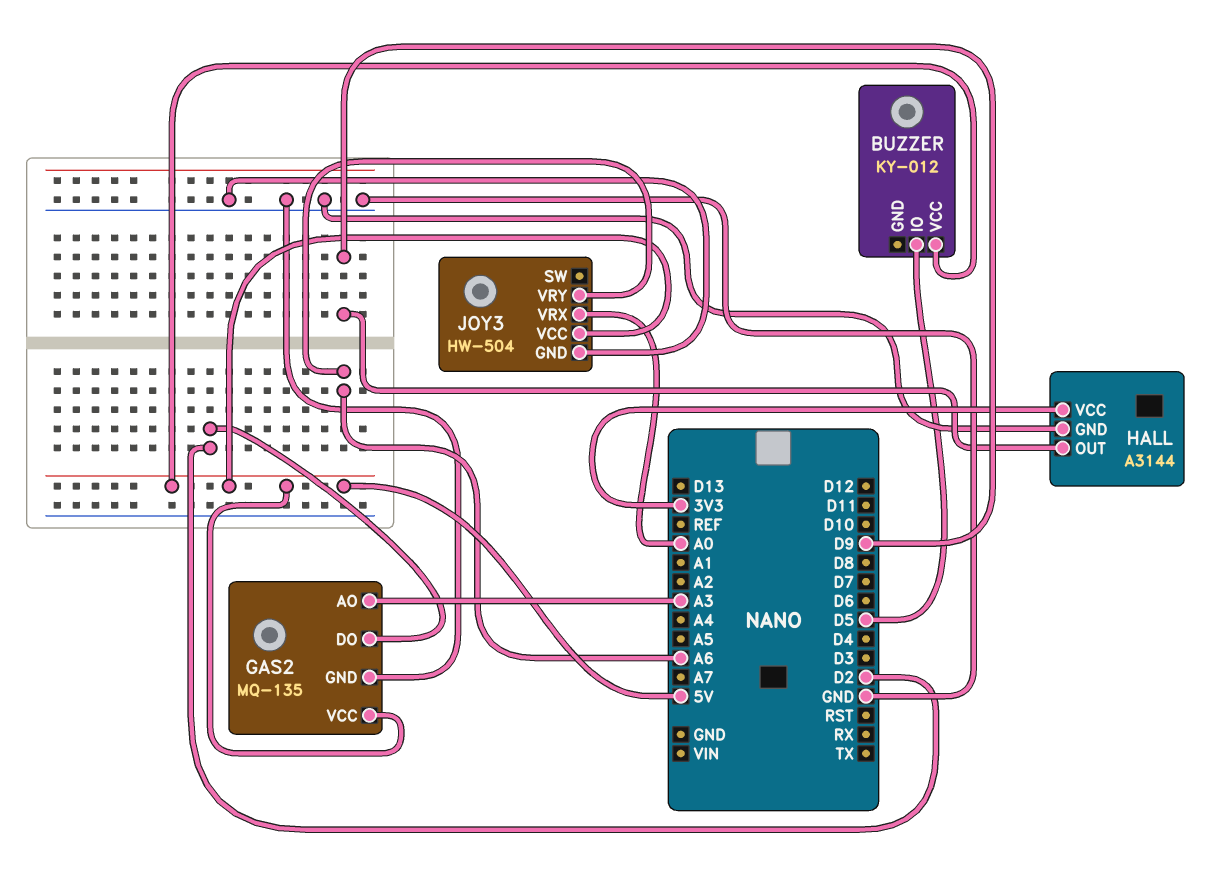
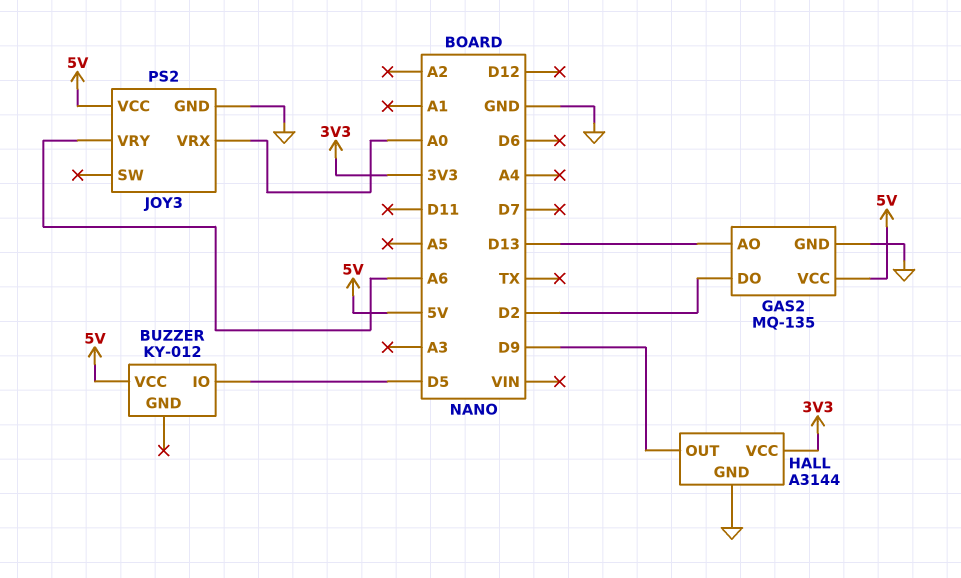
GAS2 pin AO: A3 -> D13
JOY3: HW-504 -> PS2

